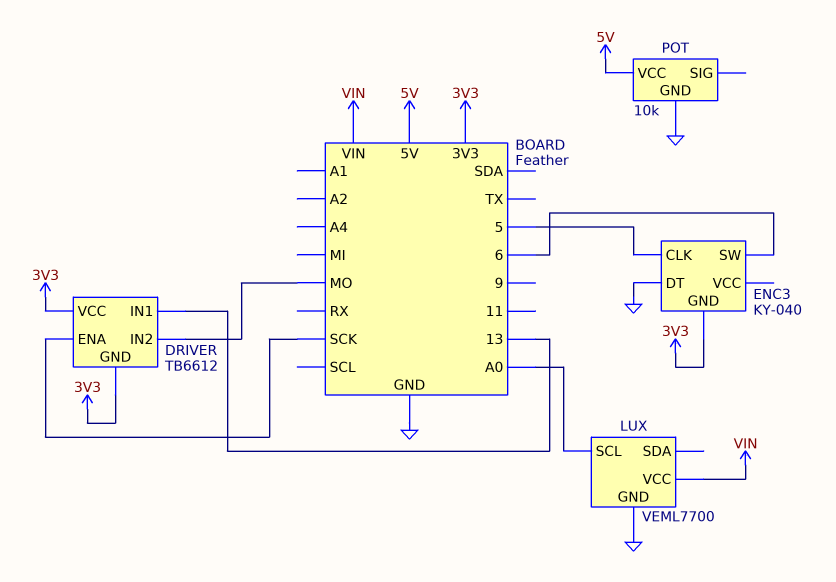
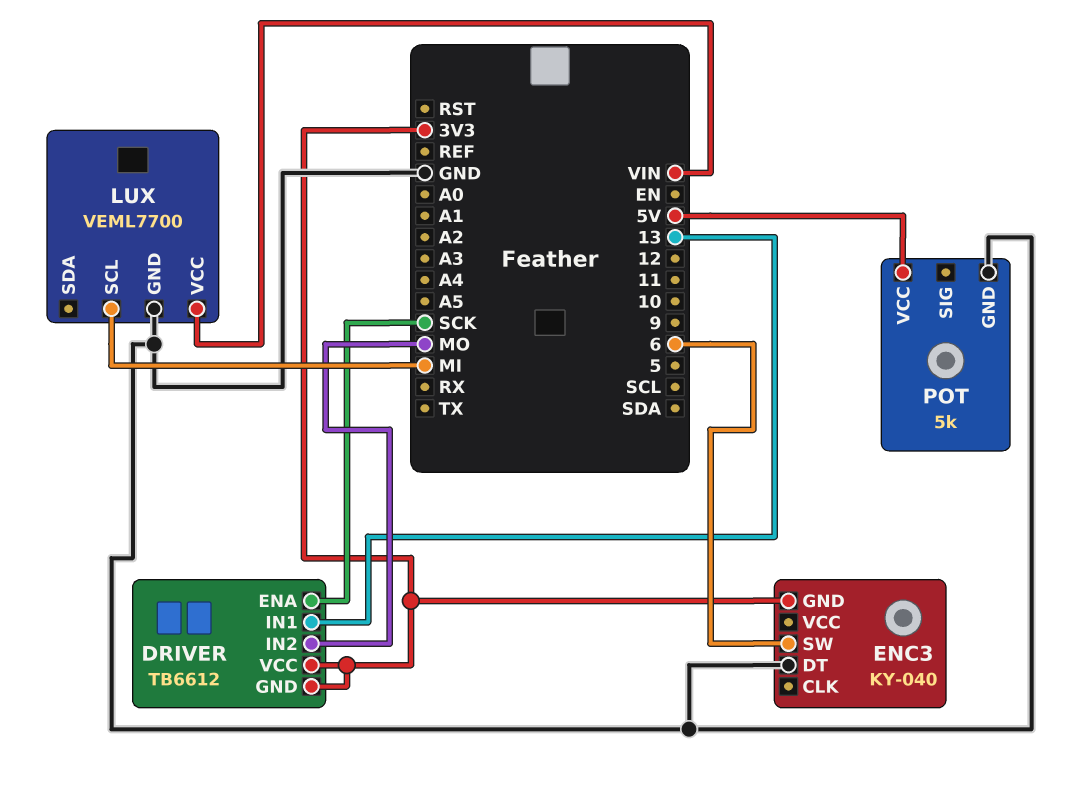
ENC3 pin CLK: 5 -> none
LUX pin SCL: A0 -> MI
POT: 10k -> 5k

